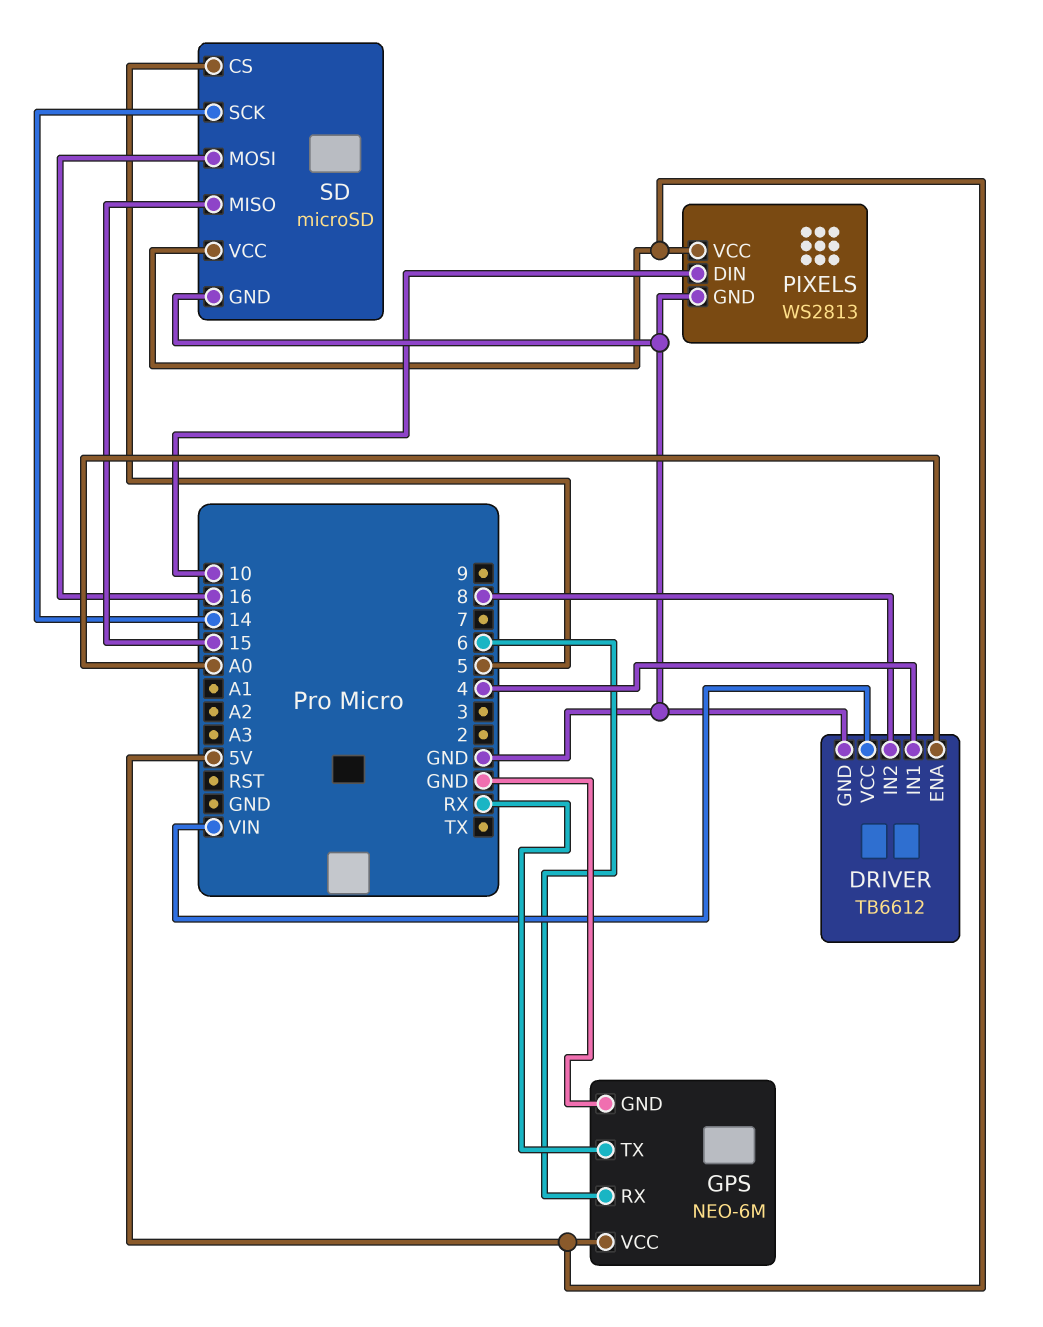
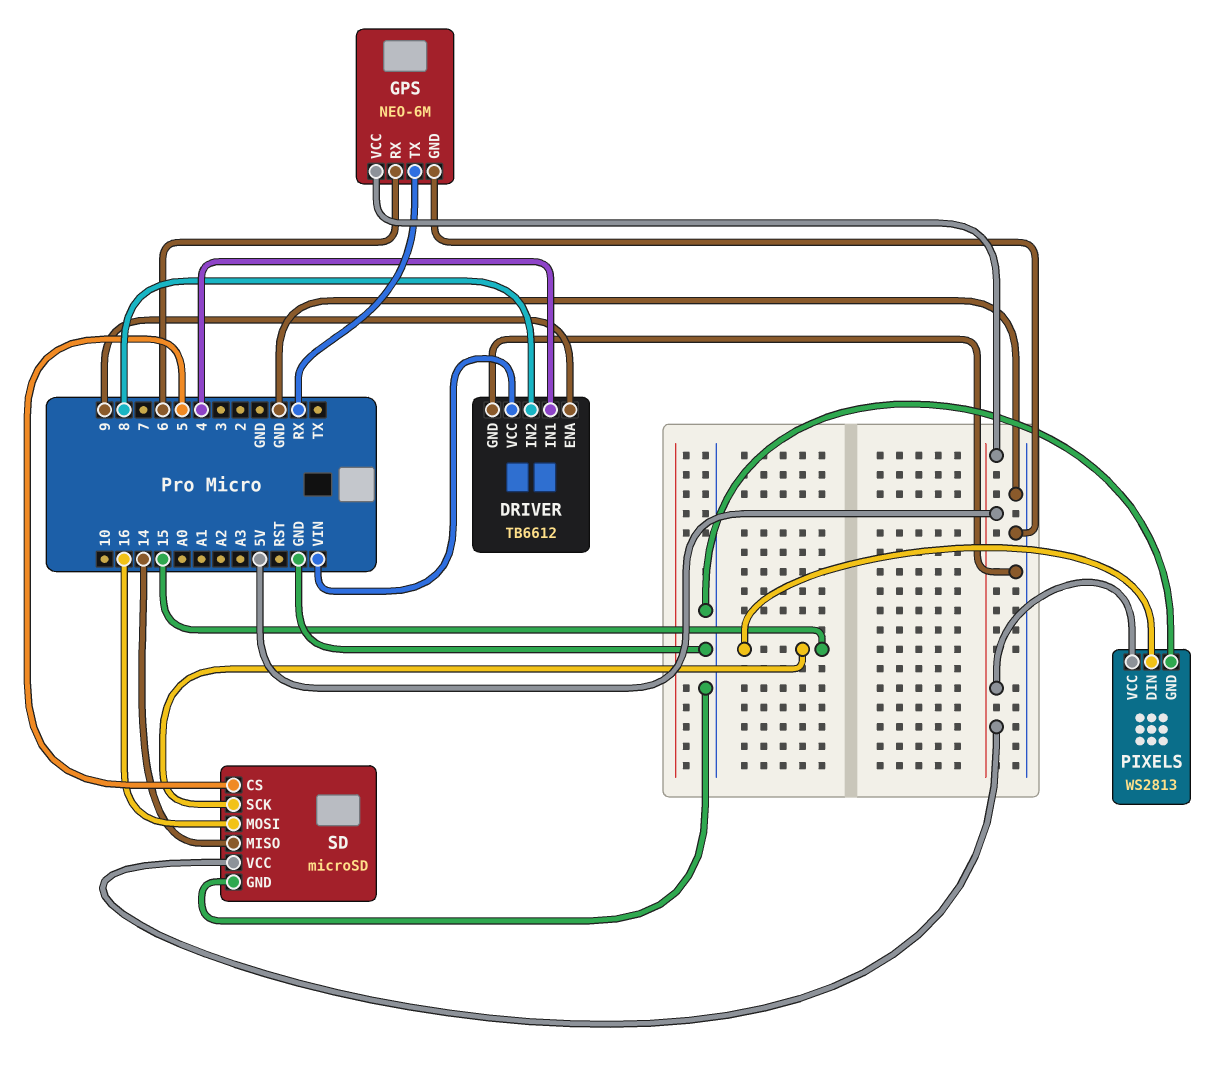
DRIVER pin ENA: A0 -> 9
PIXELS pin DIN: 10 -> 15
SD pin MISO: 15 -> 14
SD pin SCK: 14 -> 15

